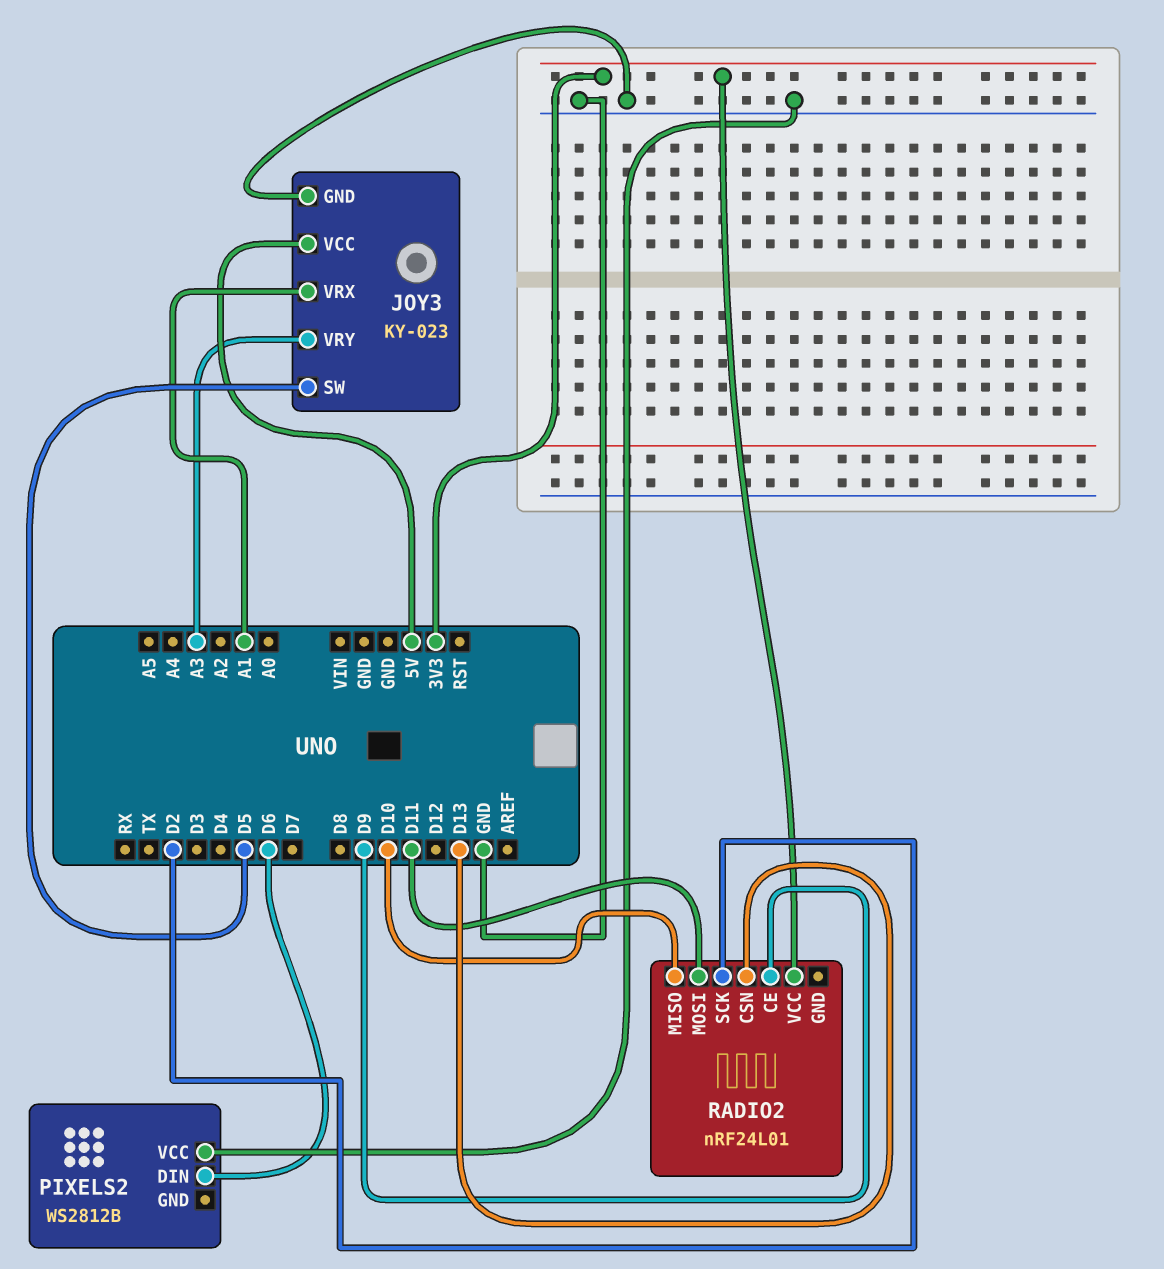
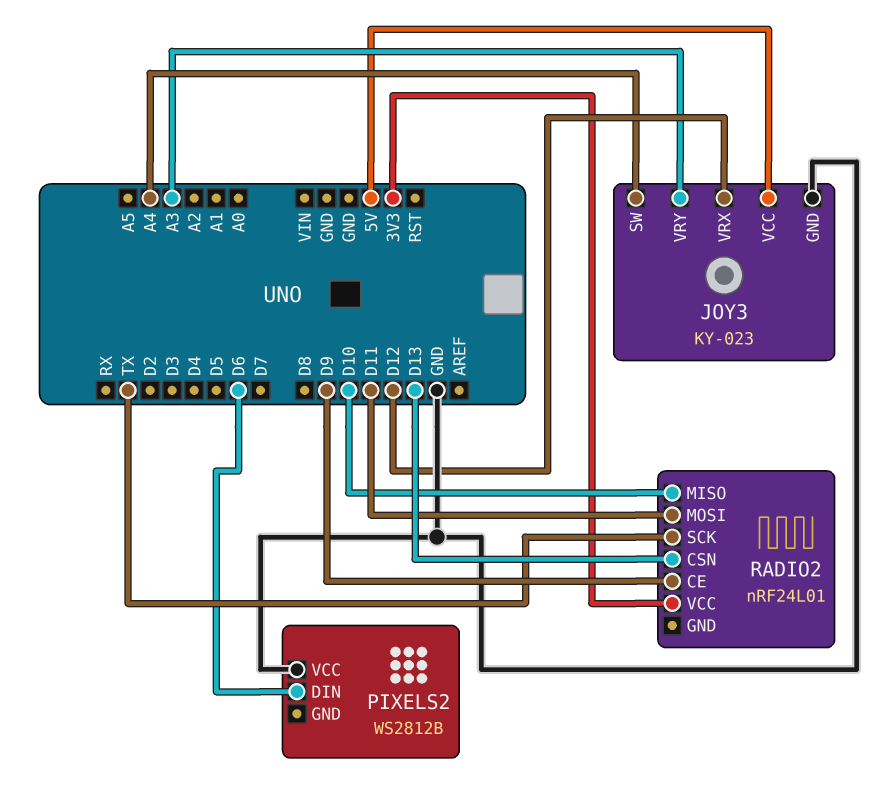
JOY3 pin SW: D5 -> A4
JOY3 pin VRX: A1 -> D12
RADIO2 pin SCK: D2 -> TX

